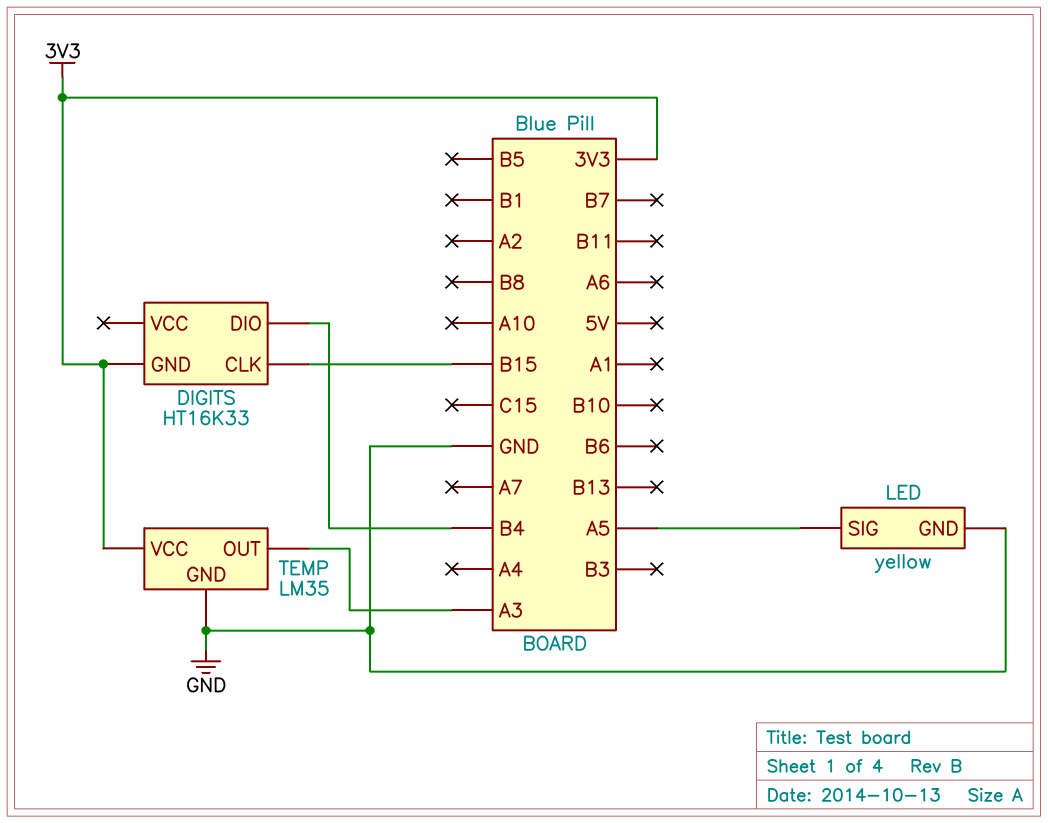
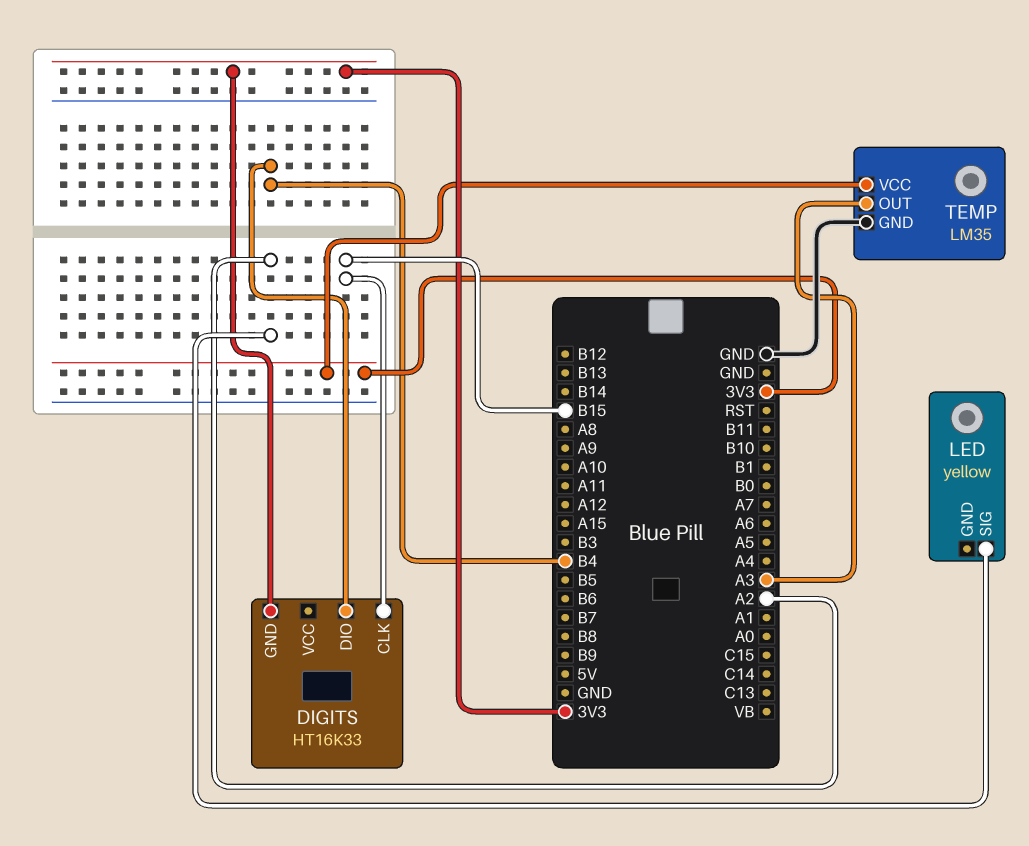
LED pin GND: GND -> none
LED pin SIG: A5 -> A2

